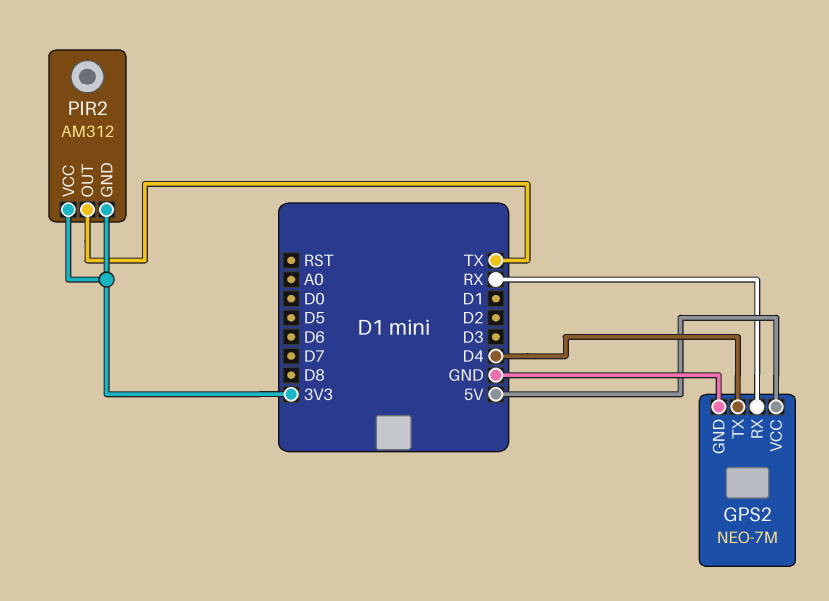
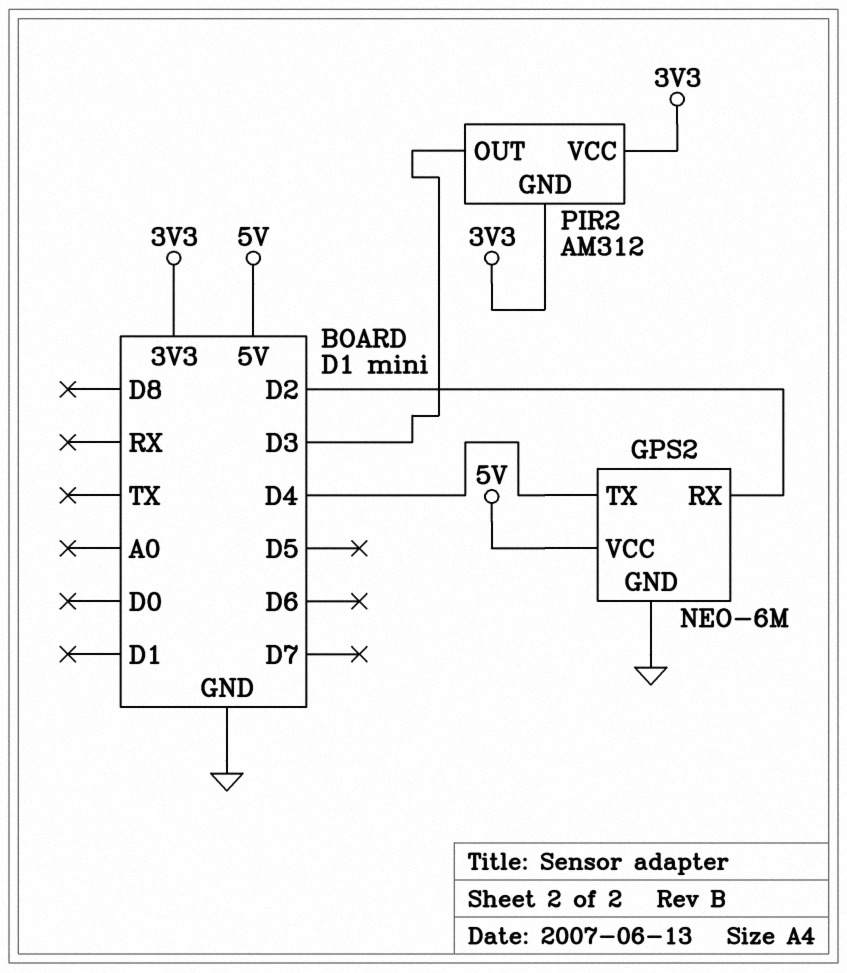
GPS2: NEO-7M -> NEO-6M
GPS2 pin RX: RX -> D2
PIR2 pin OUT: TX -> D3

